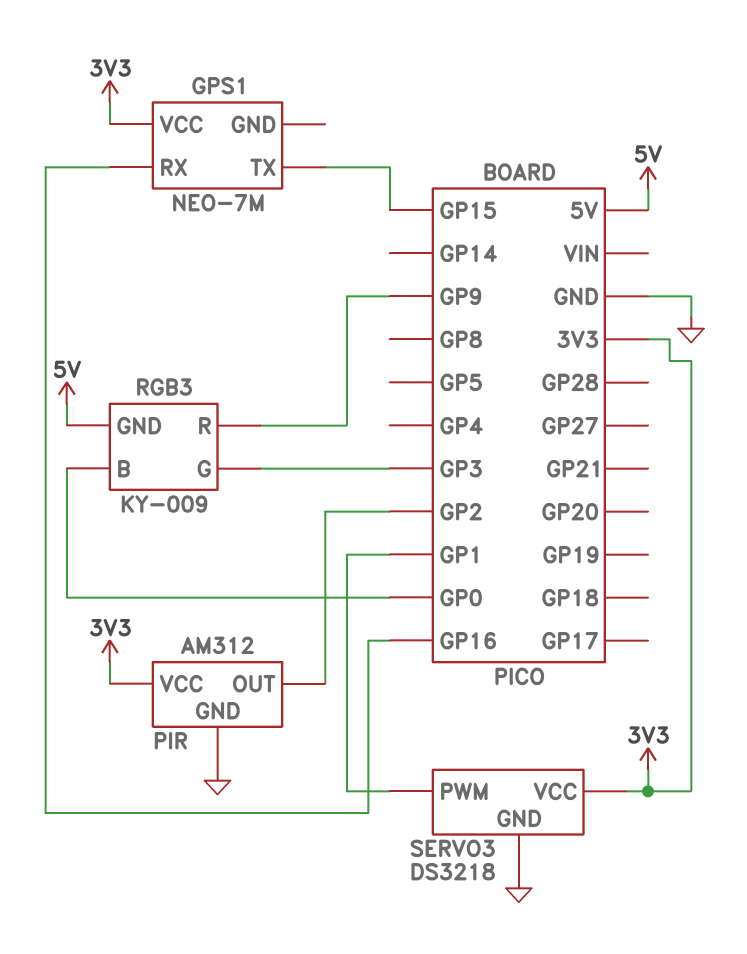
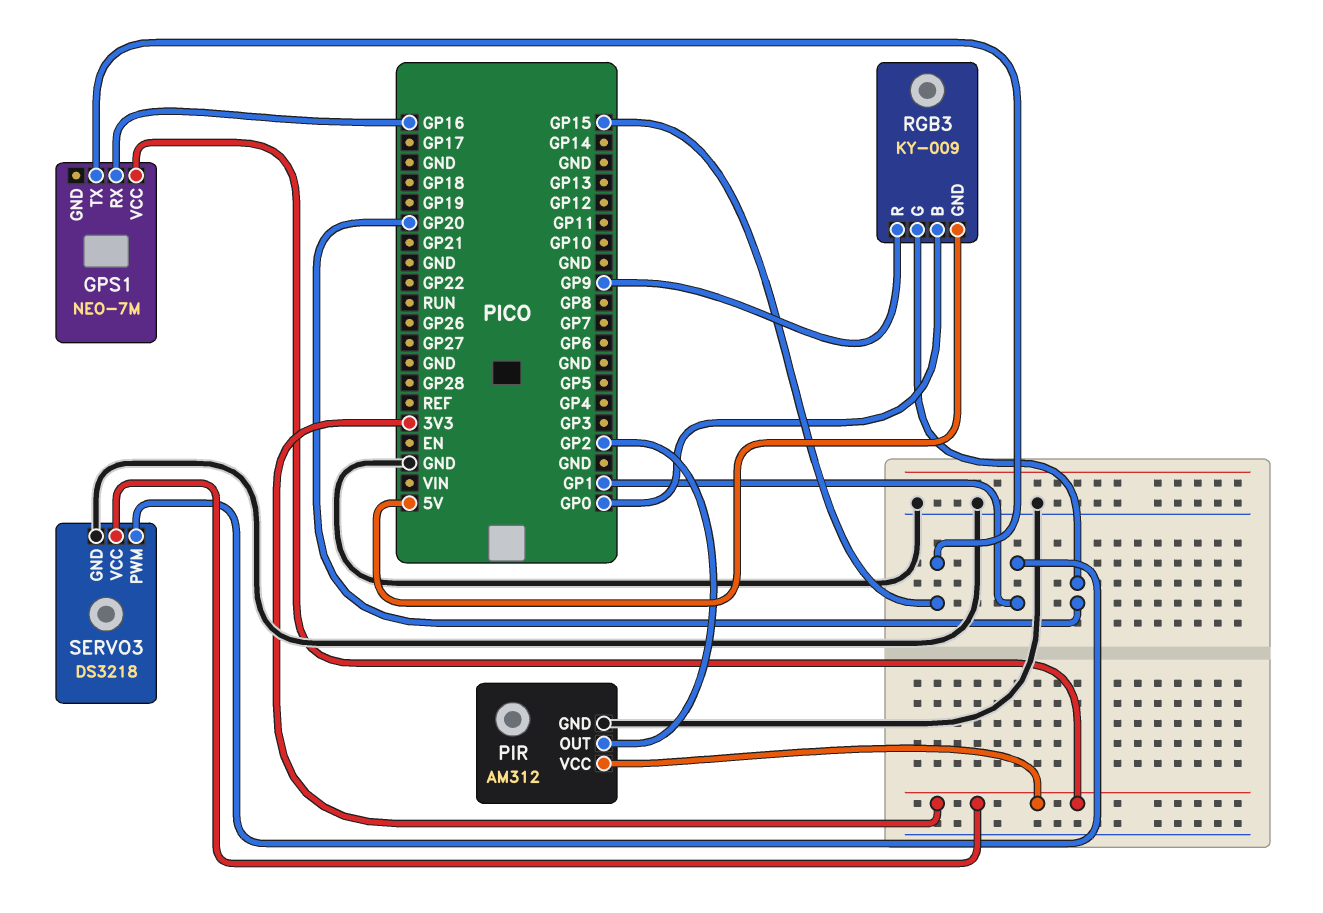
RGB3 pin G: GP3 -> GP20

